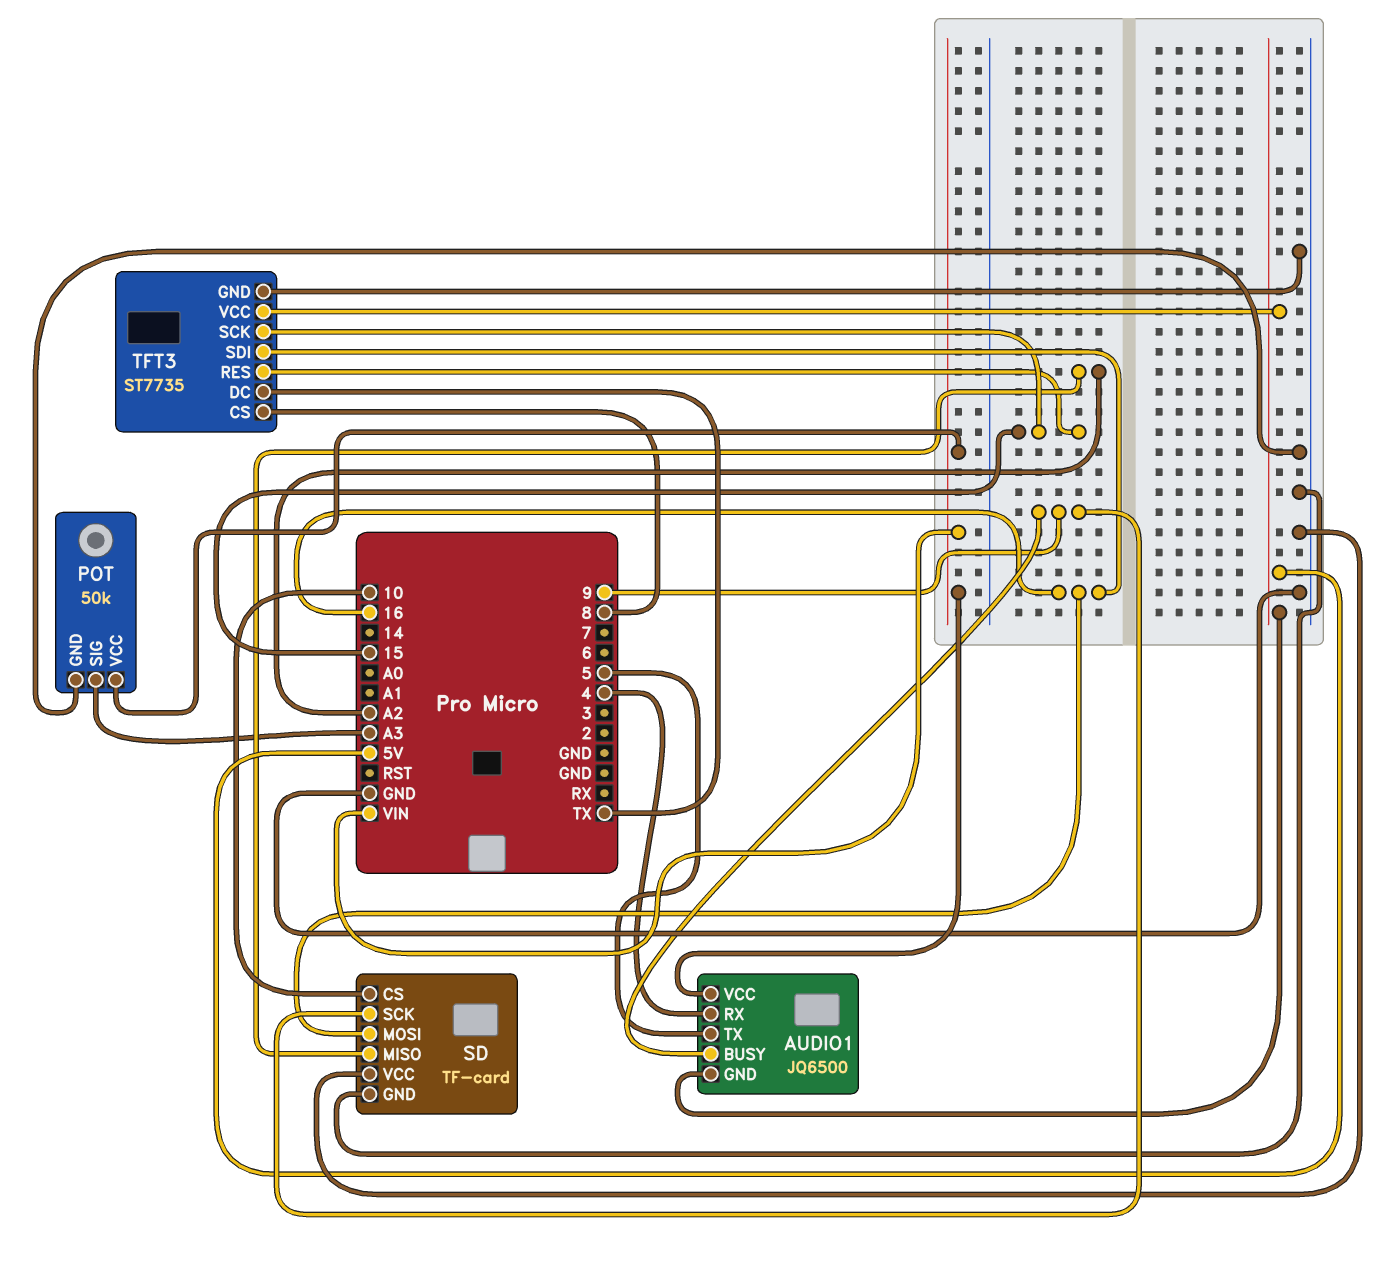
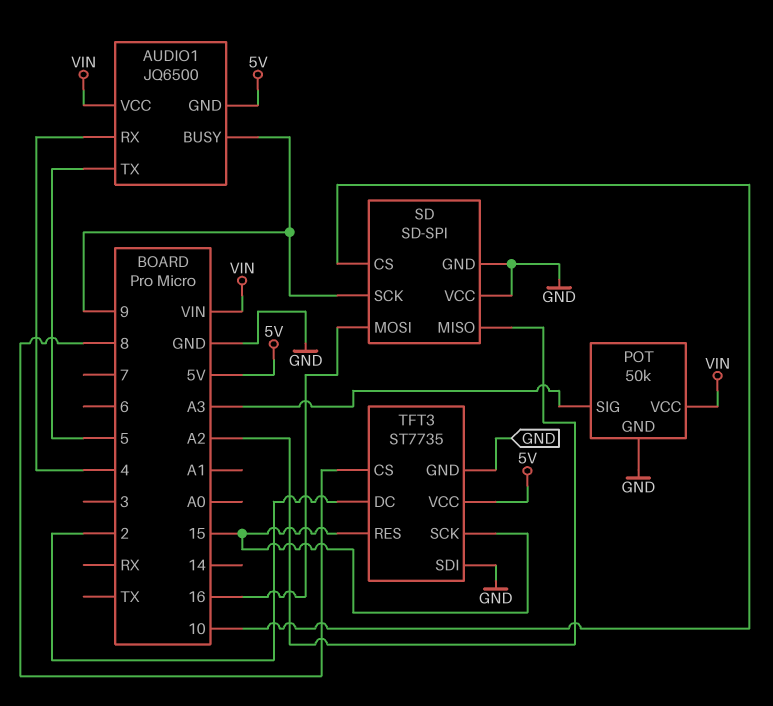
SD: TF-card -> SD-SPI
TFT3 pin DC: TX -> 2
TFT3 pin SDI: 16 -> GND

